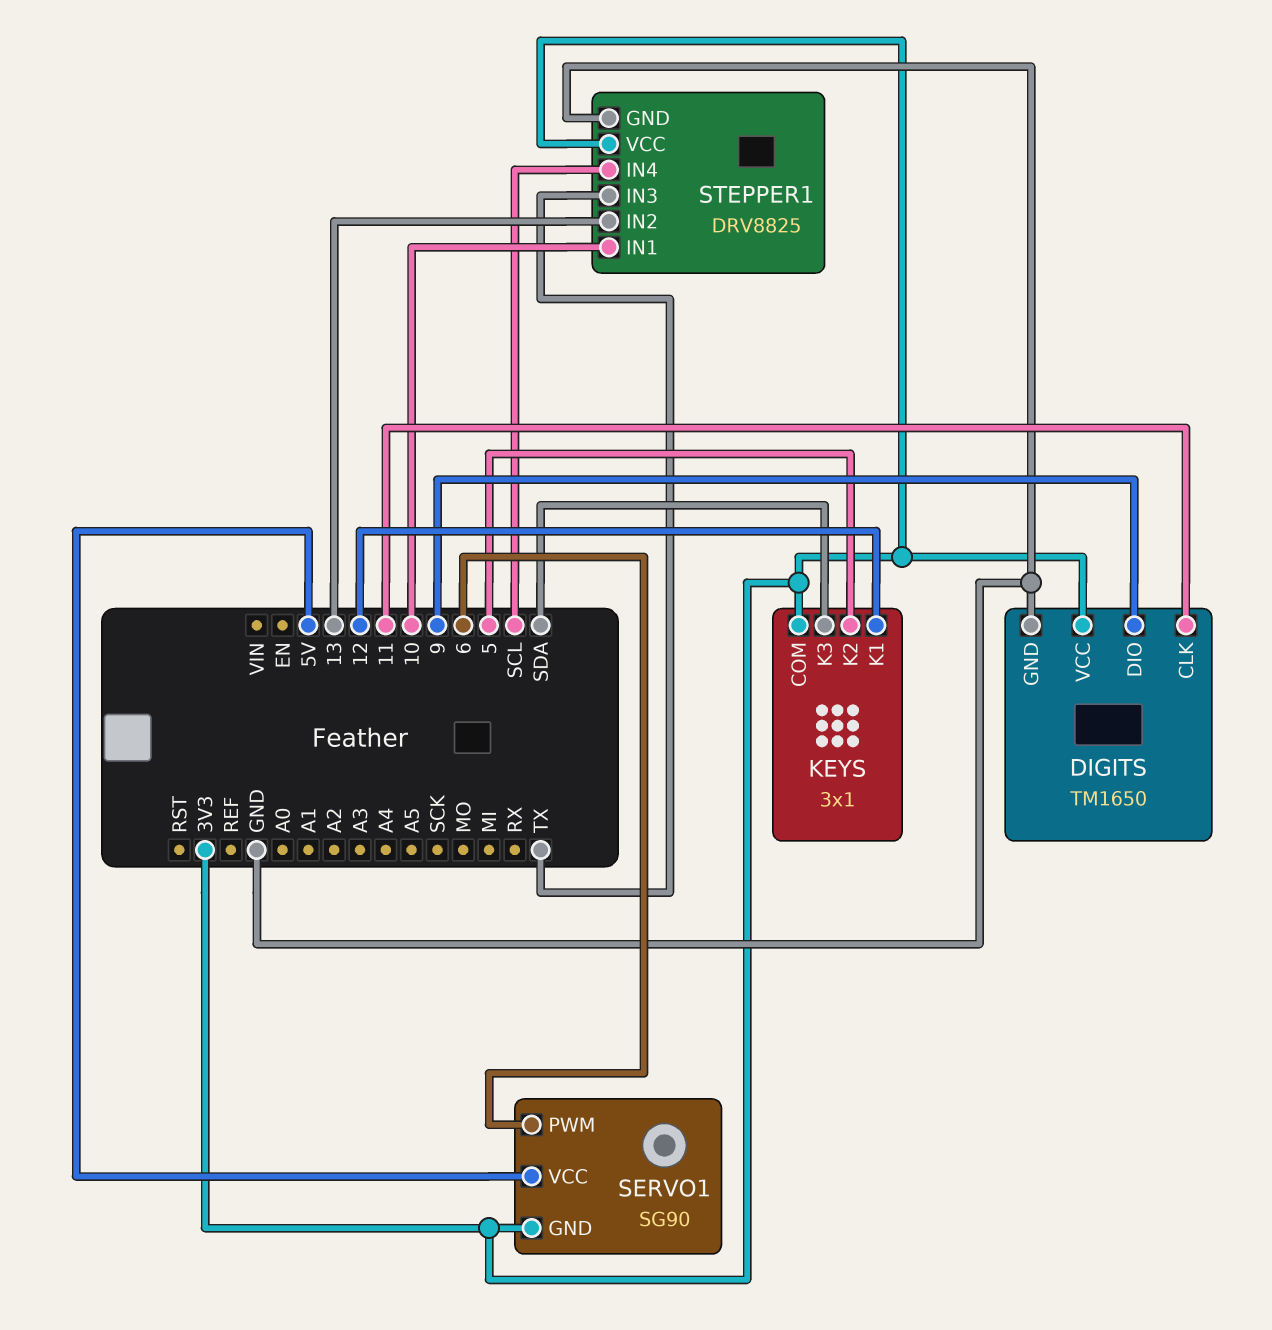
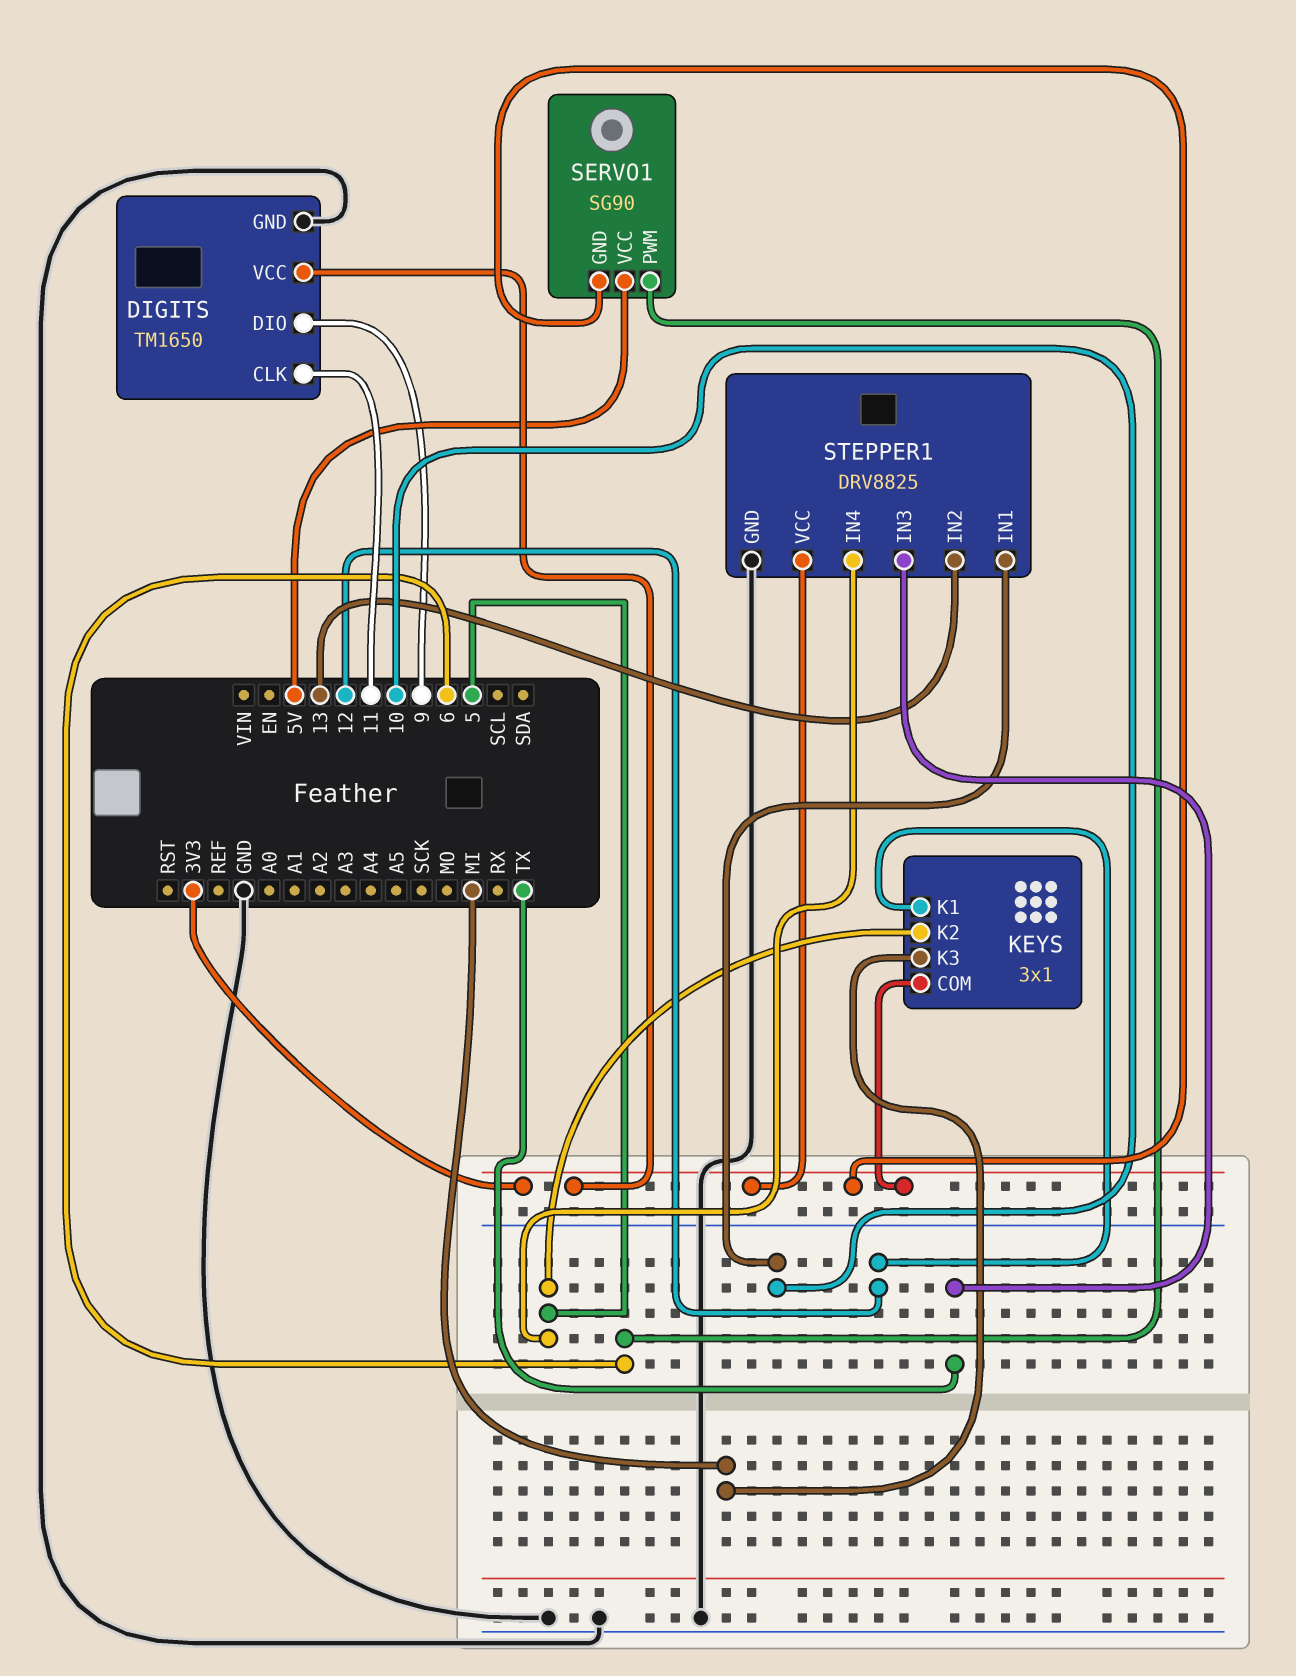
KEYS pin K3: SDA -> MI
STEPPER1 pin IN4: SCL -> 5

